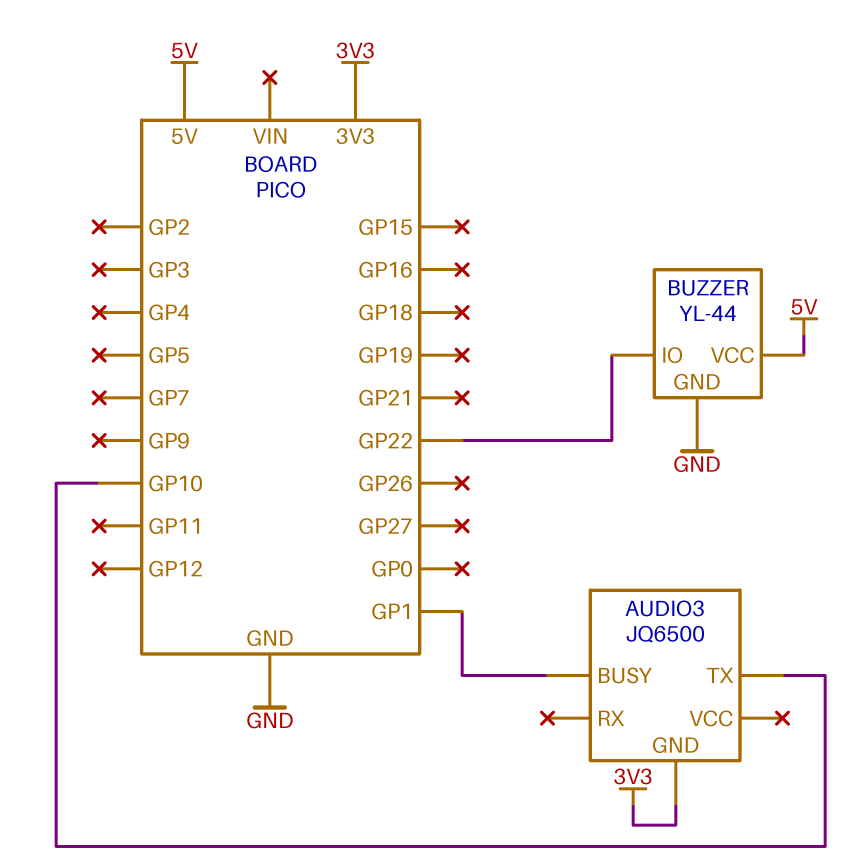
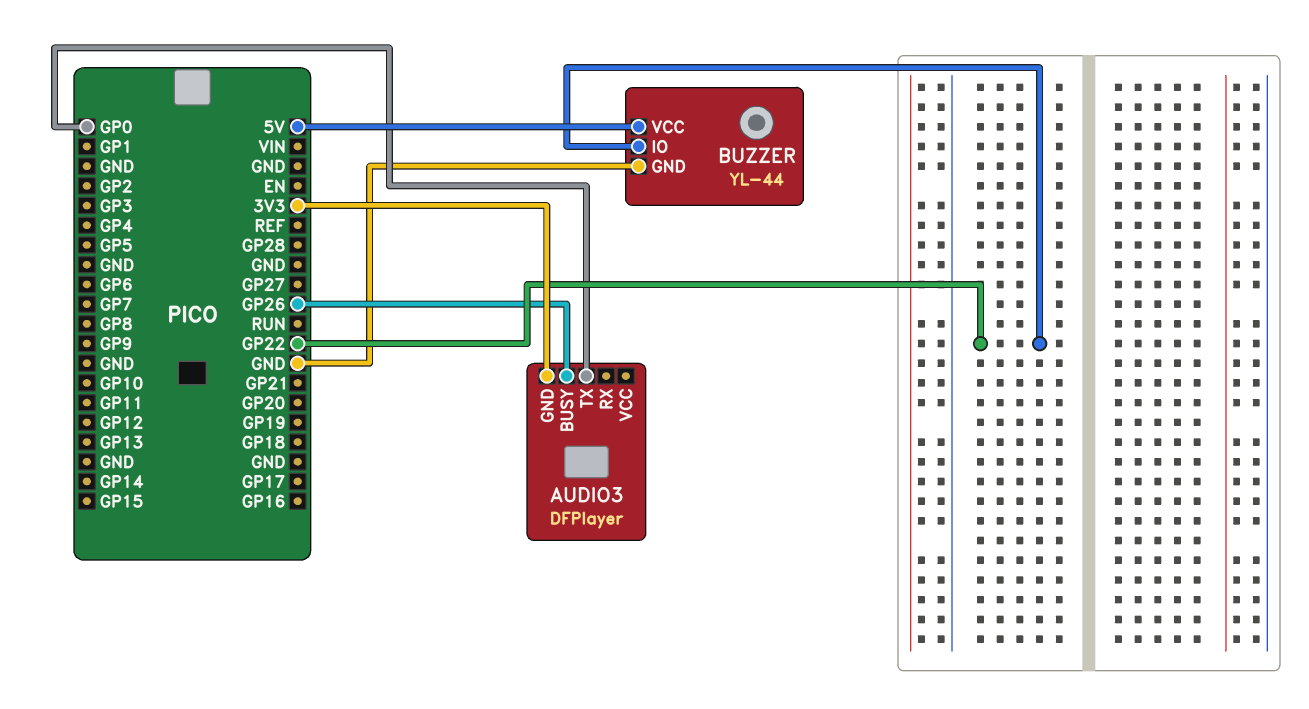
AUDIO3: JQ6500 -> DFPlayer
AUDIO3 pin BUSY: GP1 -> GP26
AUDIO3 pin TX: GP10 -> GP0

